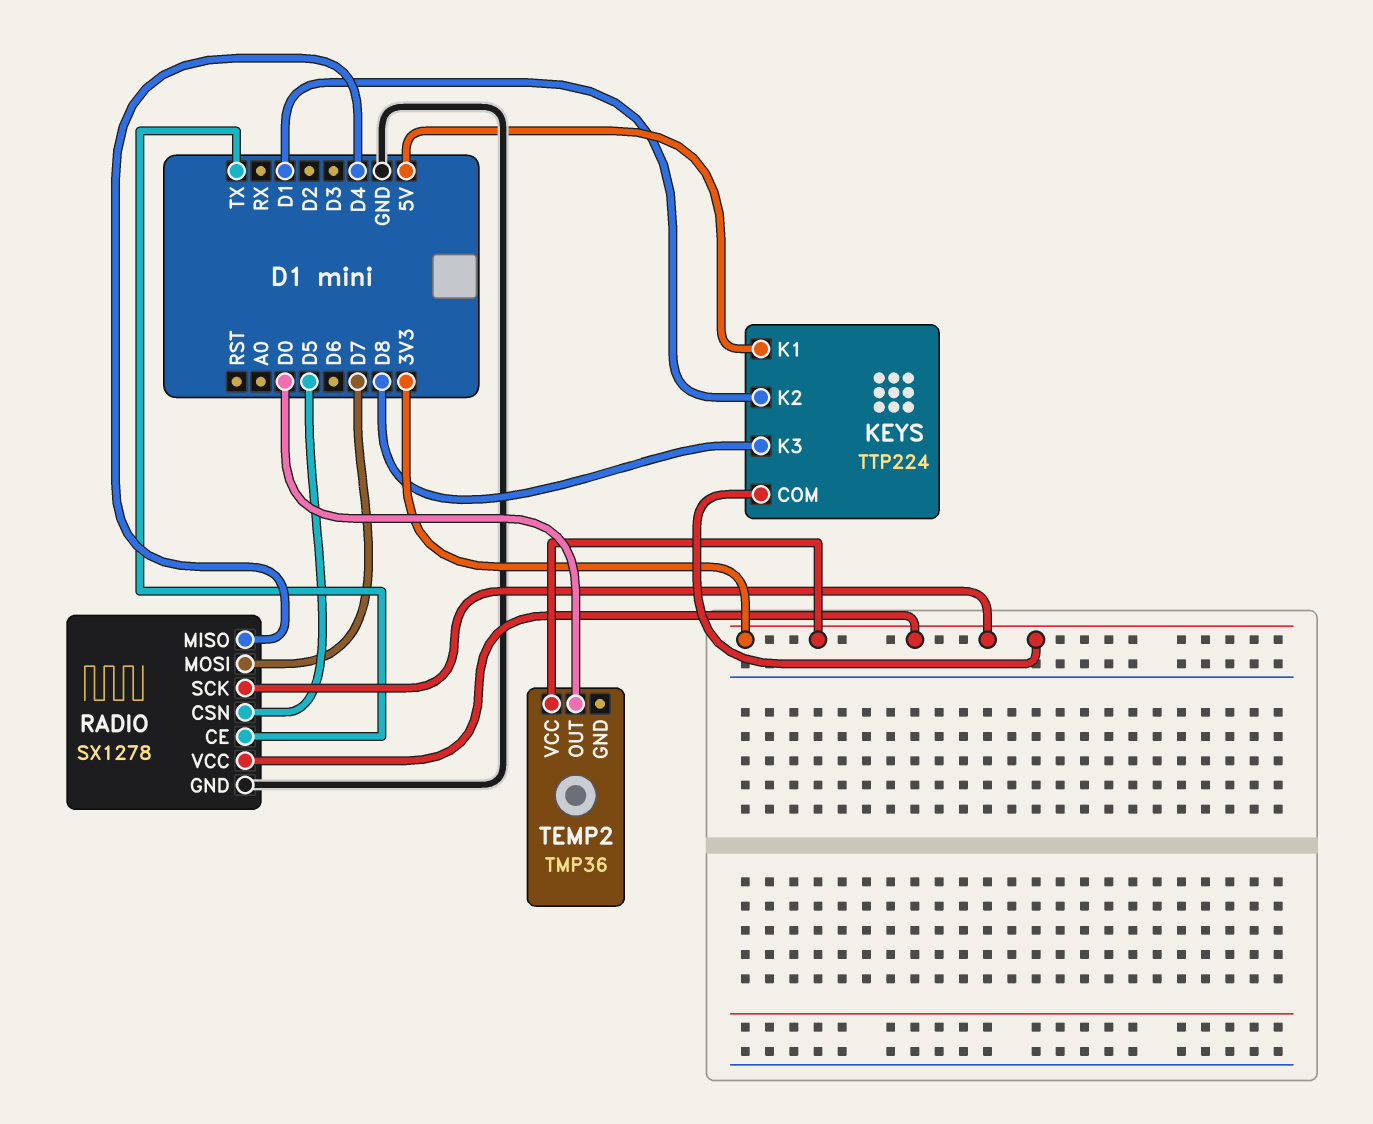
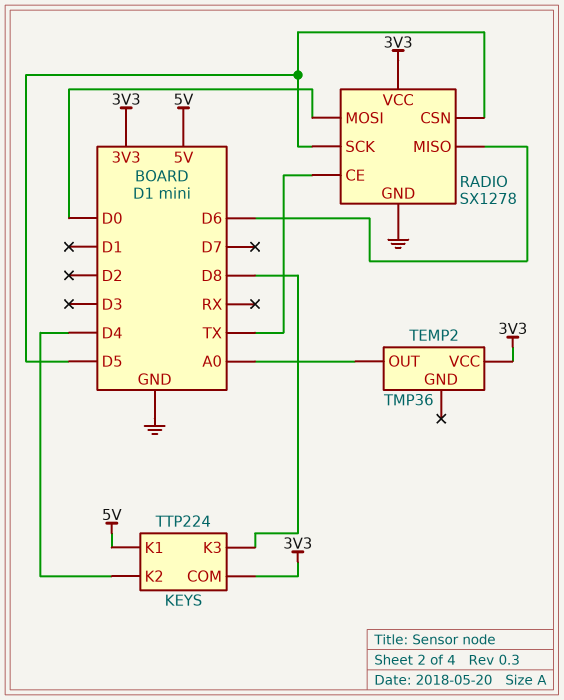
KEYS pin K2: D1 -> D4
RADIO pin MISO: D4 -> D6
RADIO pin MOSI: D7 -> D0
RADIO pin SCK: 3V3 -> D5
TEMP2 pin OUT: D0 -> A0

